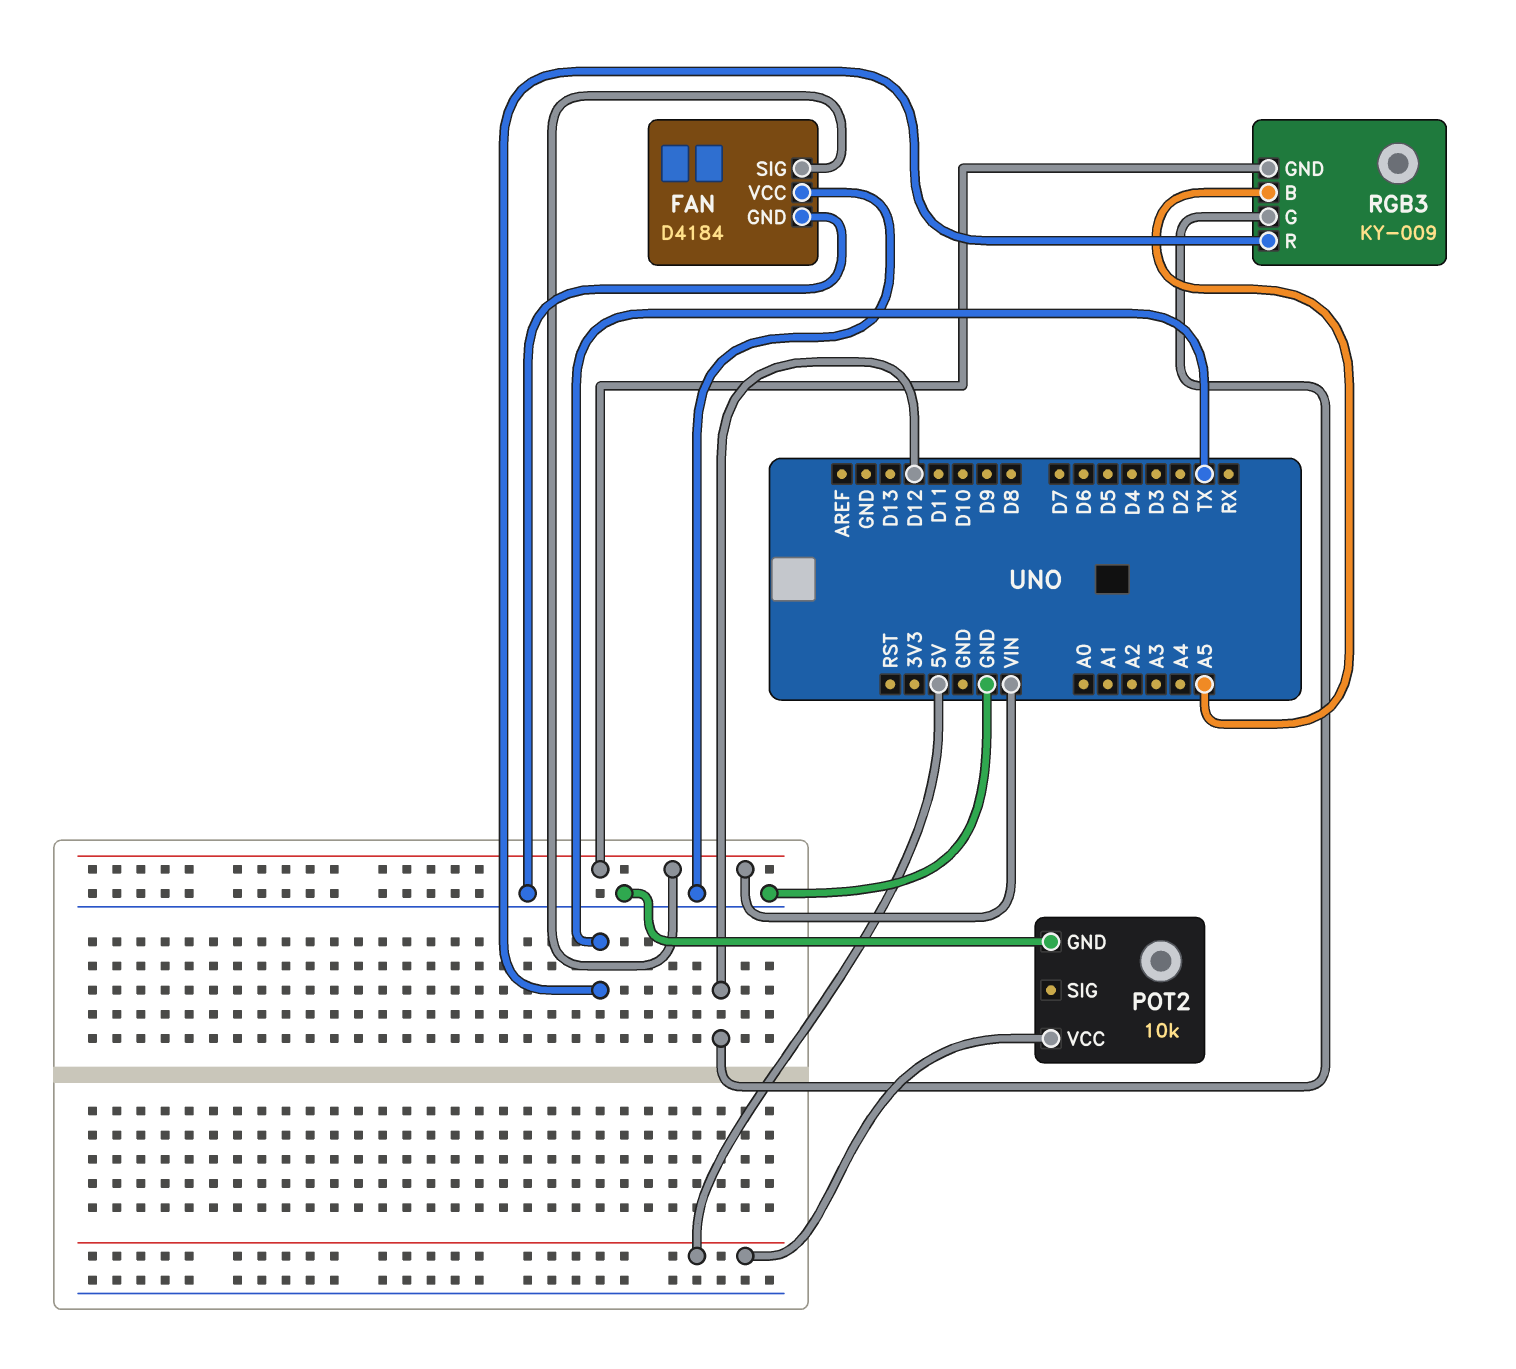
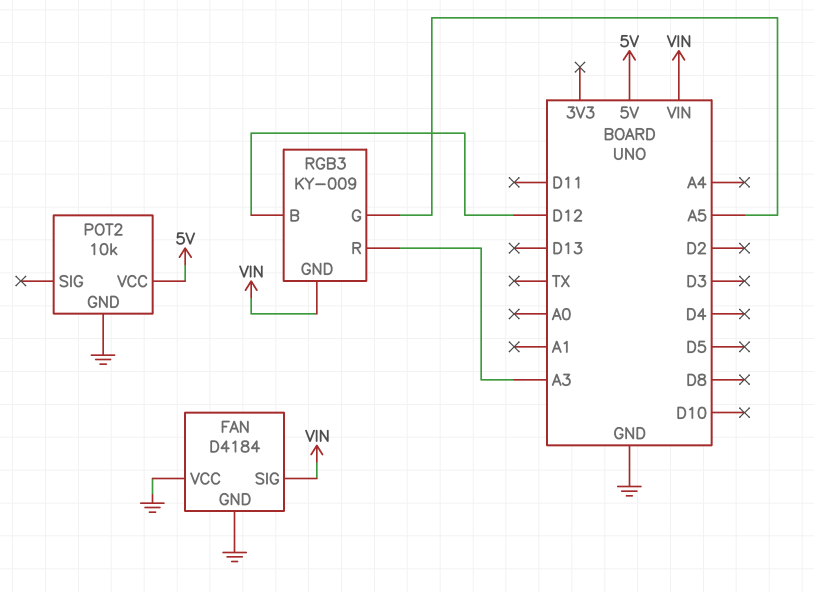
RGB3 pin B: A5 -> D12
RGB3 pin G: D12 -> A5
RGB3 pin R: TX -> A3

